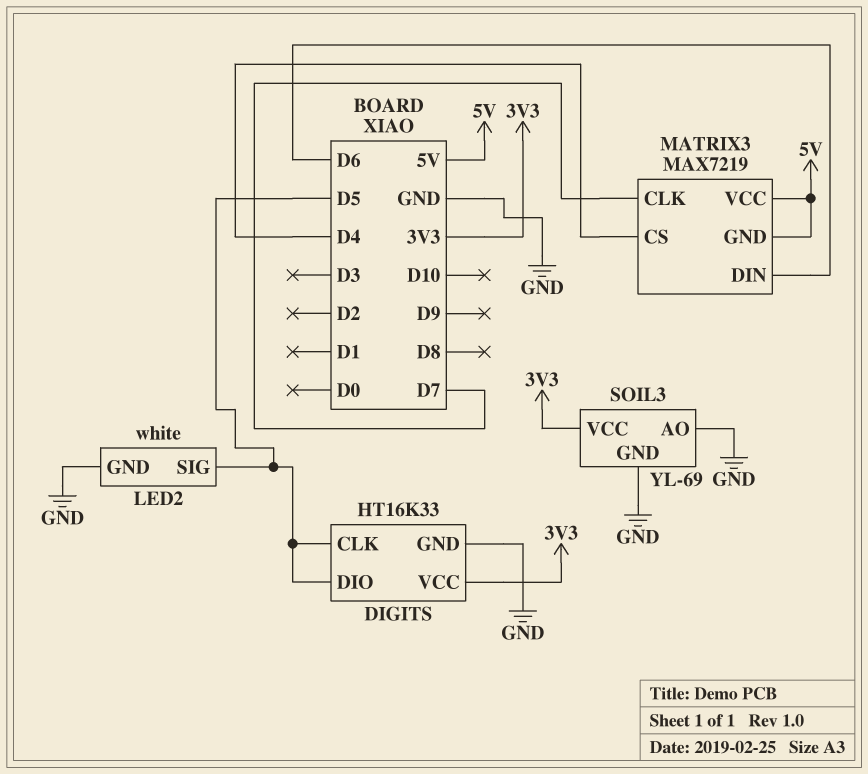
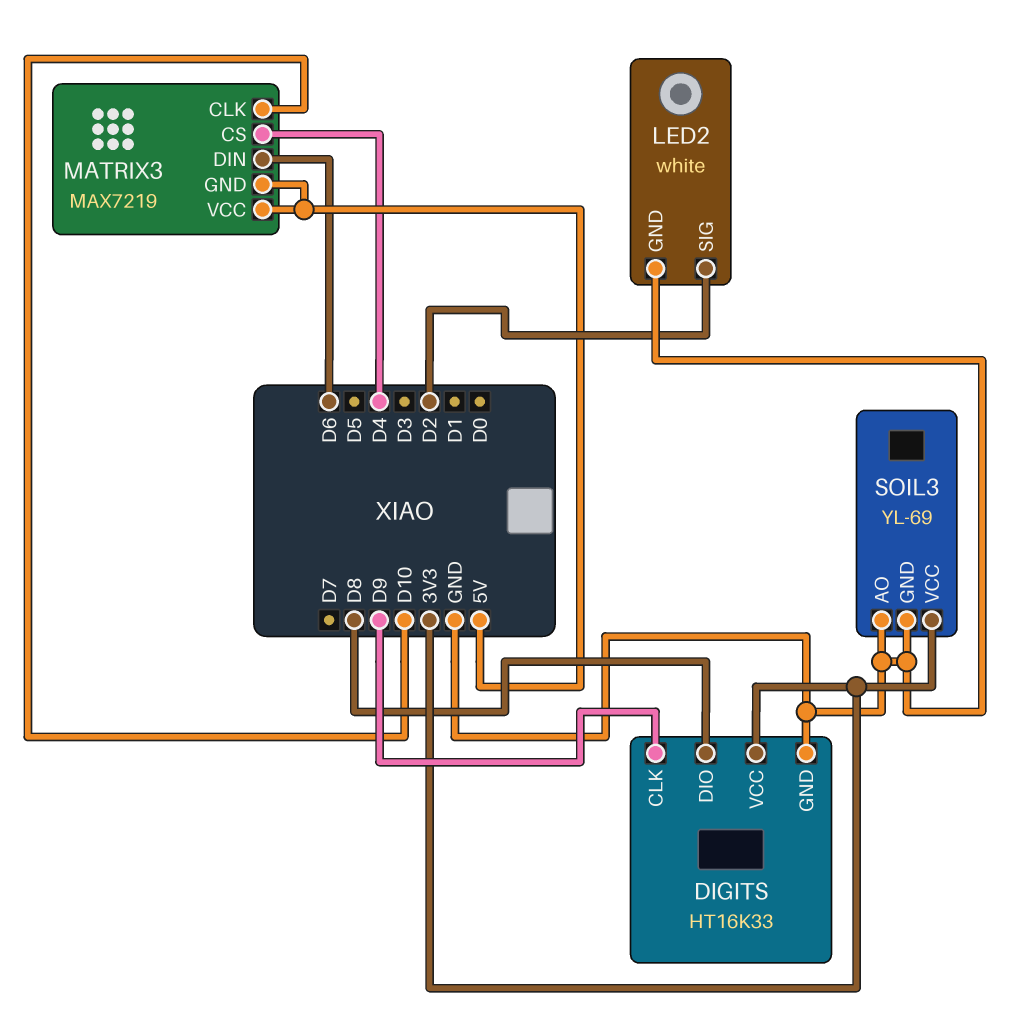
DIGITS pin CLK: D5 -> D9
DIGITS pin DIO: D5 -> D8
LED2 pin SIG: D5 -> D2
MATRIX3 pin CLK: D7 -> D10

